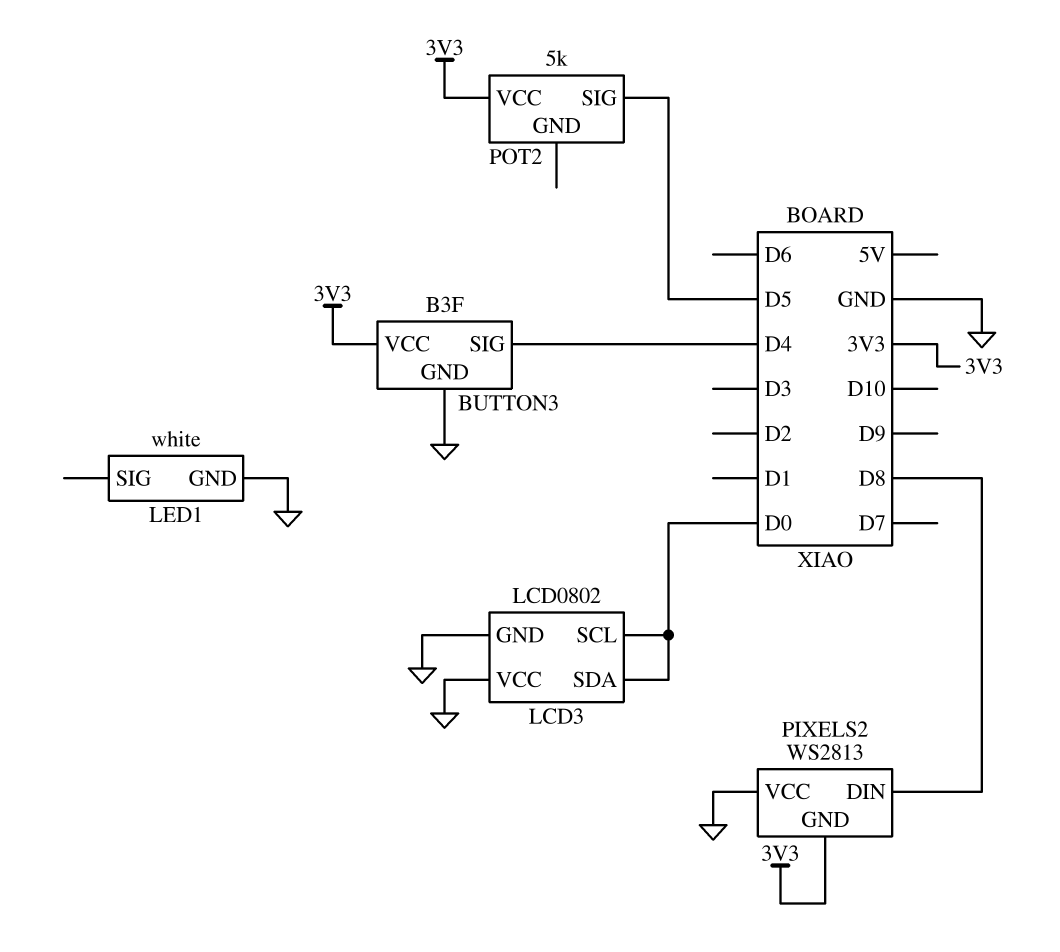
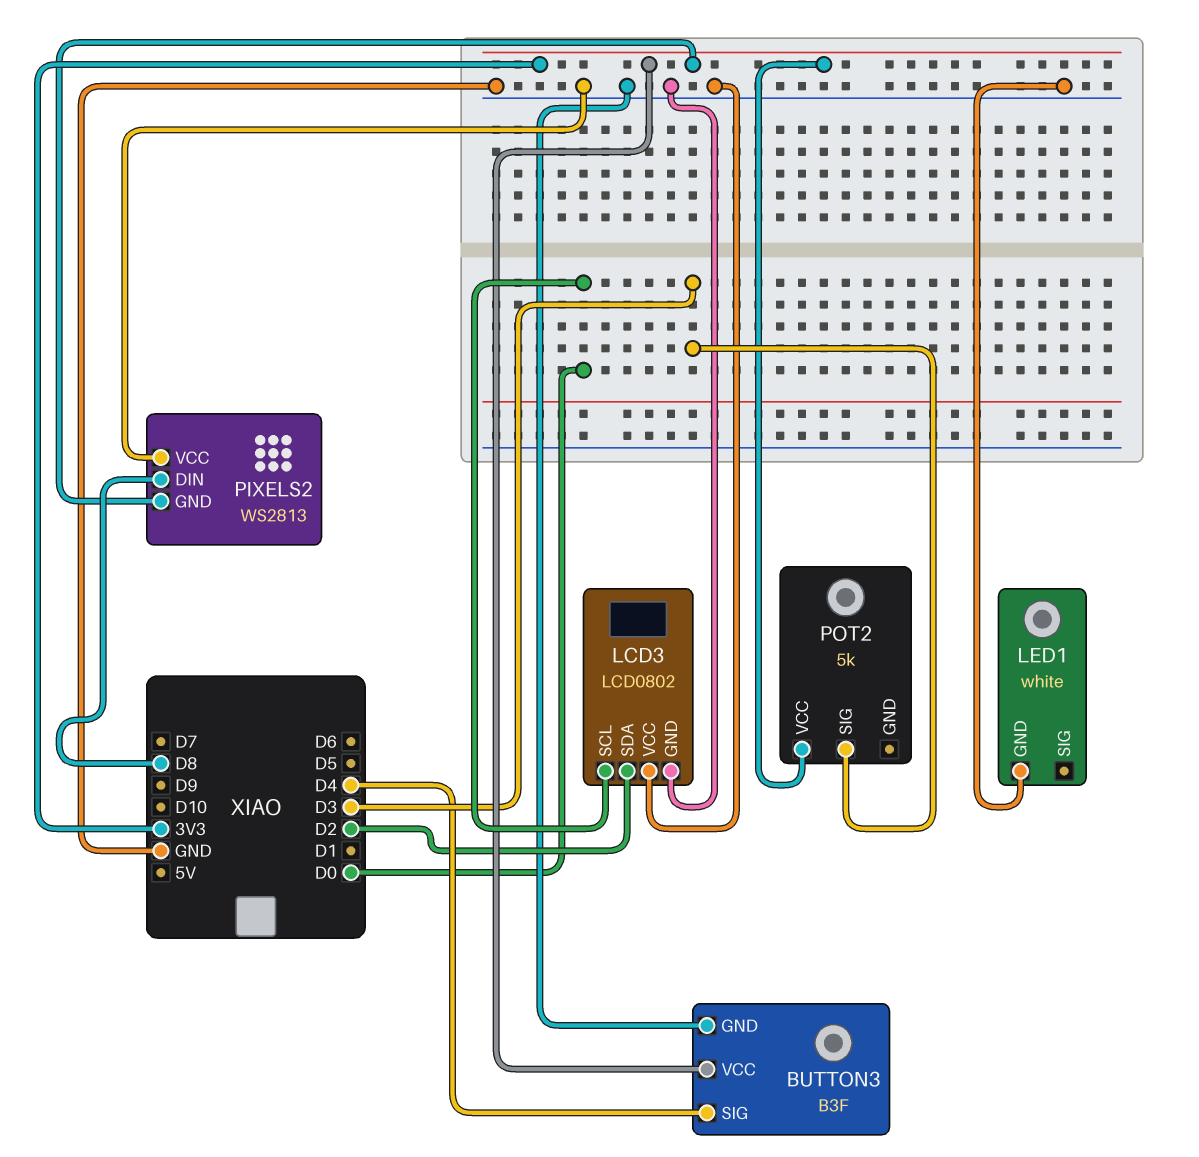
LCD3 pin SDA: D0 -> D2
POT2 pin SIG: D5 -> D3

